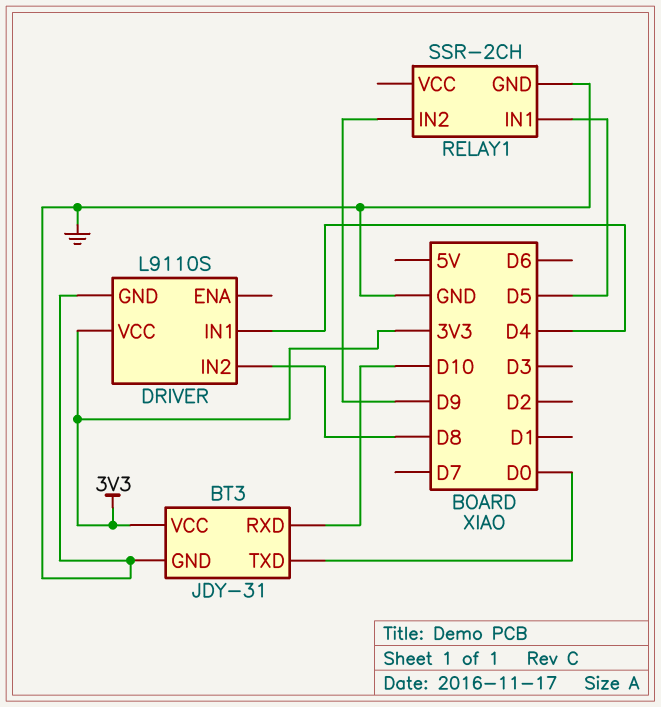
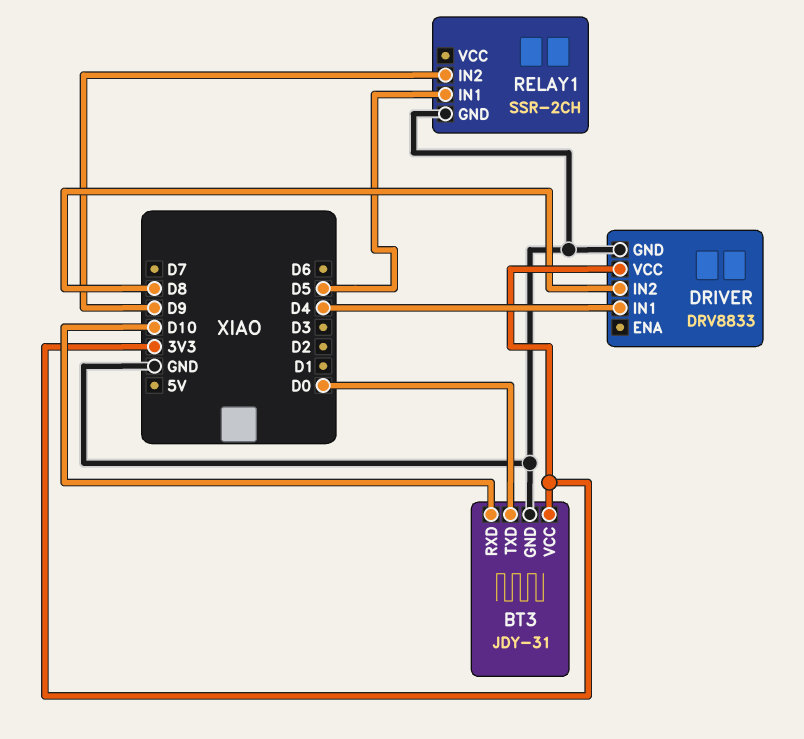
DRIVER: L9110S -> DRV8833

